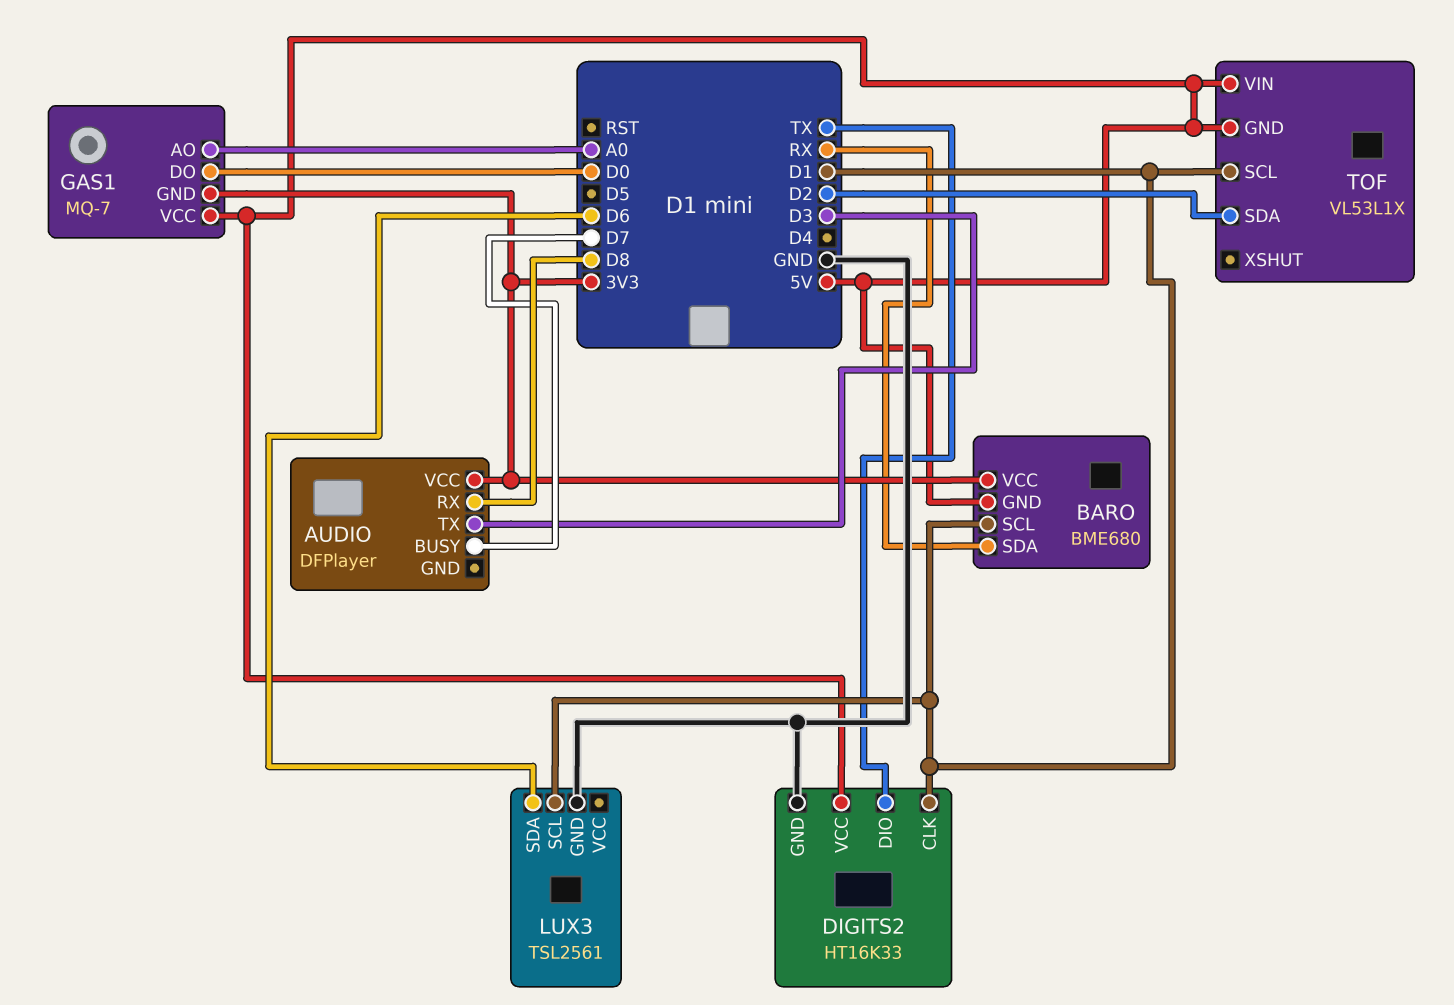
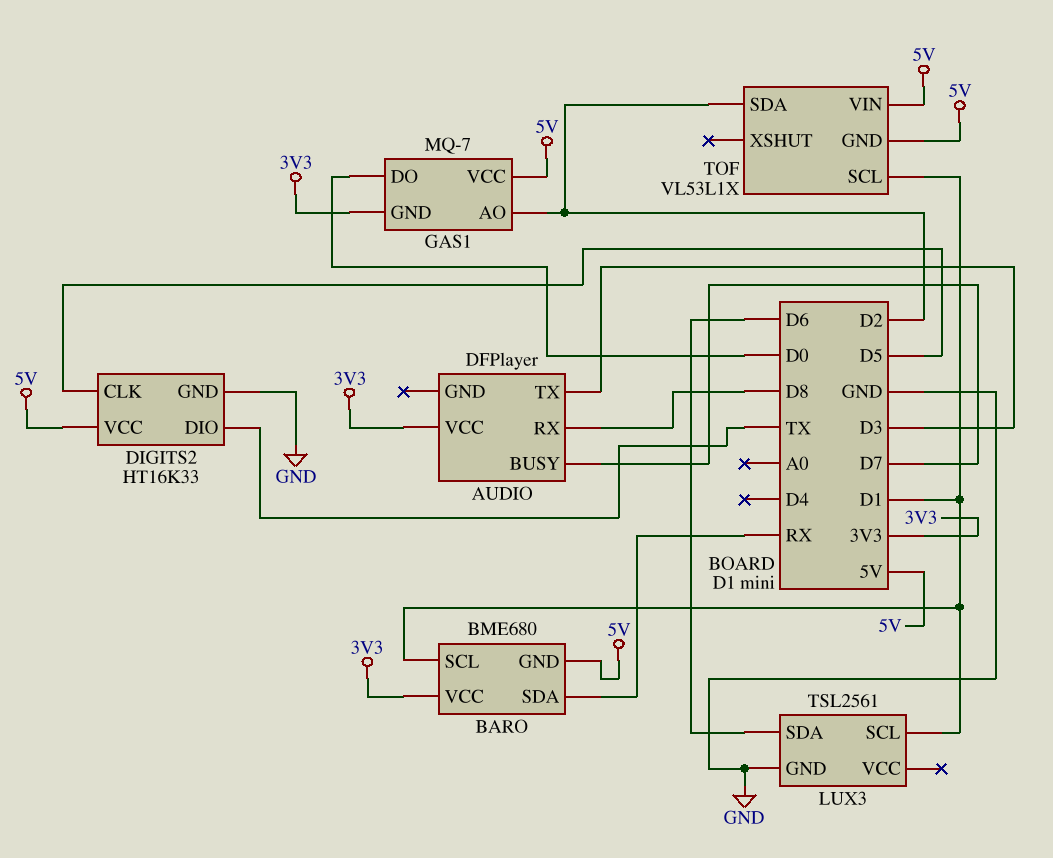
DIGITS2 pin CLK: D1 -> D5
GAS1 pin AO: A0 -> D2

